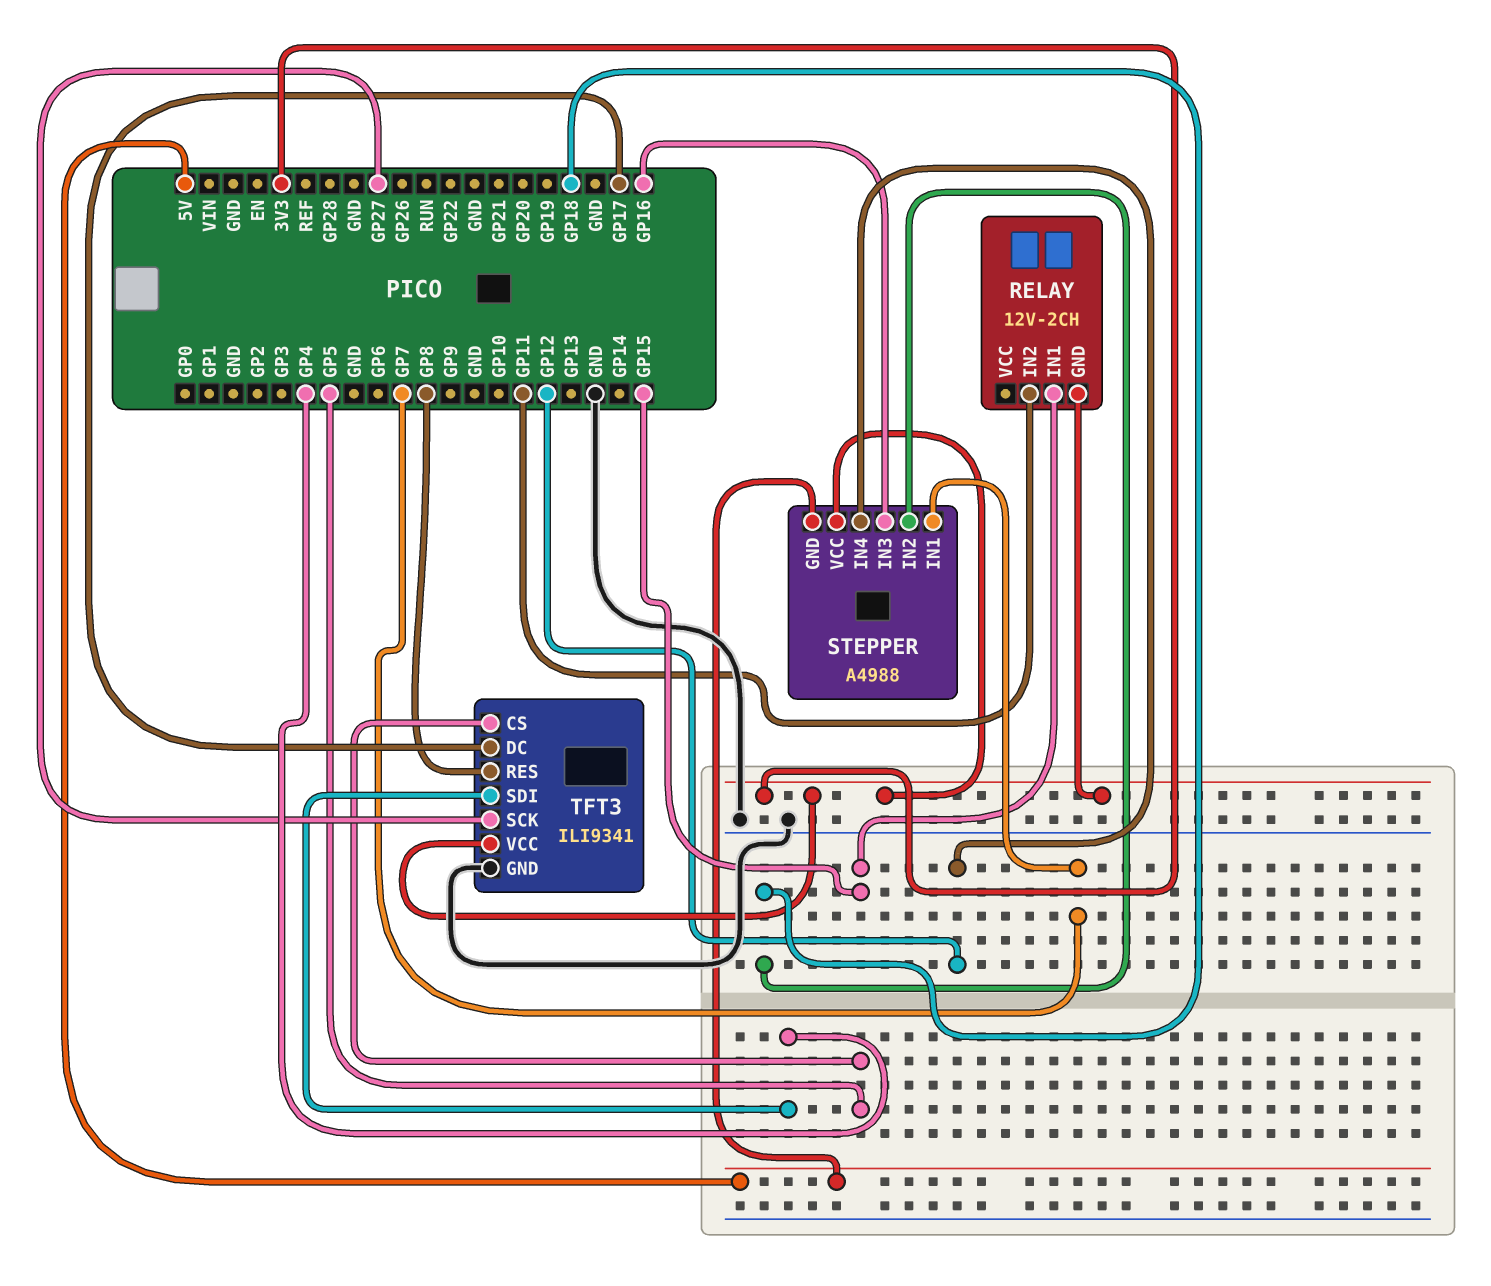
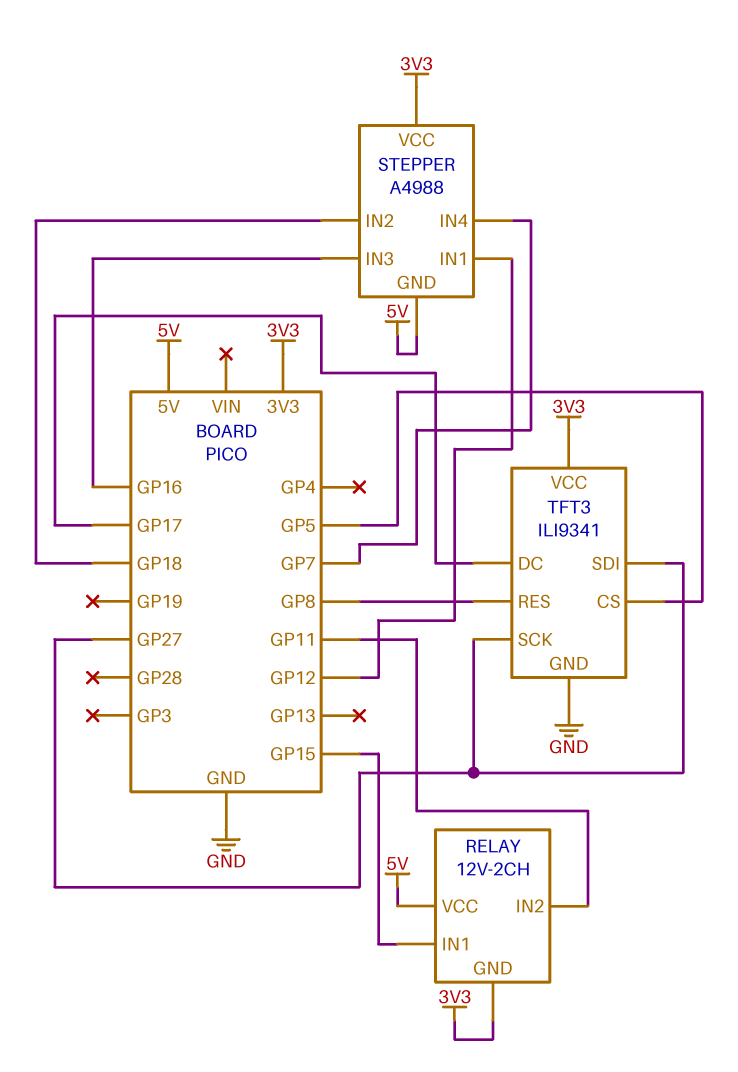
RELAY pin VCC: none -> 5V
STEPPER pin IN1: GP7 -> GP12
STEPPER pin IN4: GP12 -> GP7
TFT3 pin SDI: GP4 -> GP27

